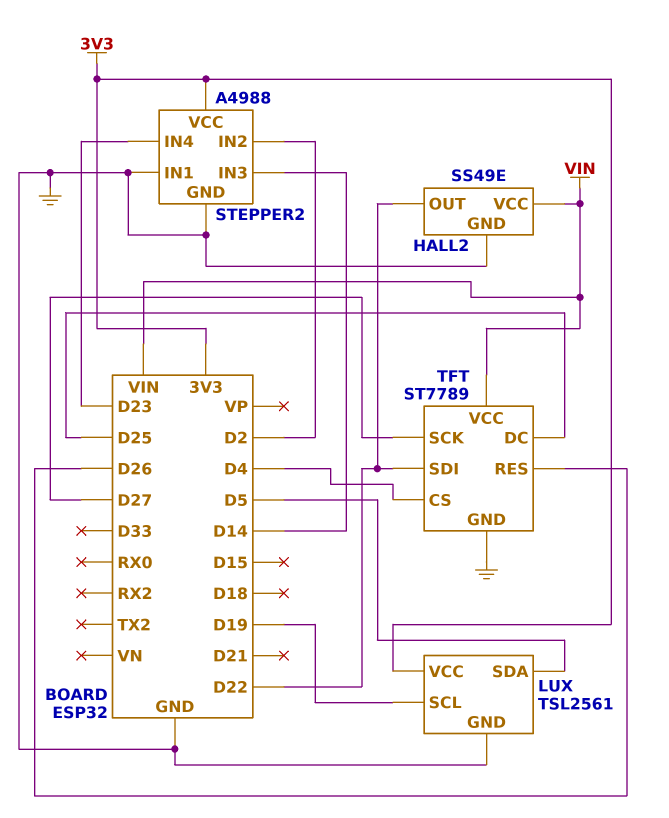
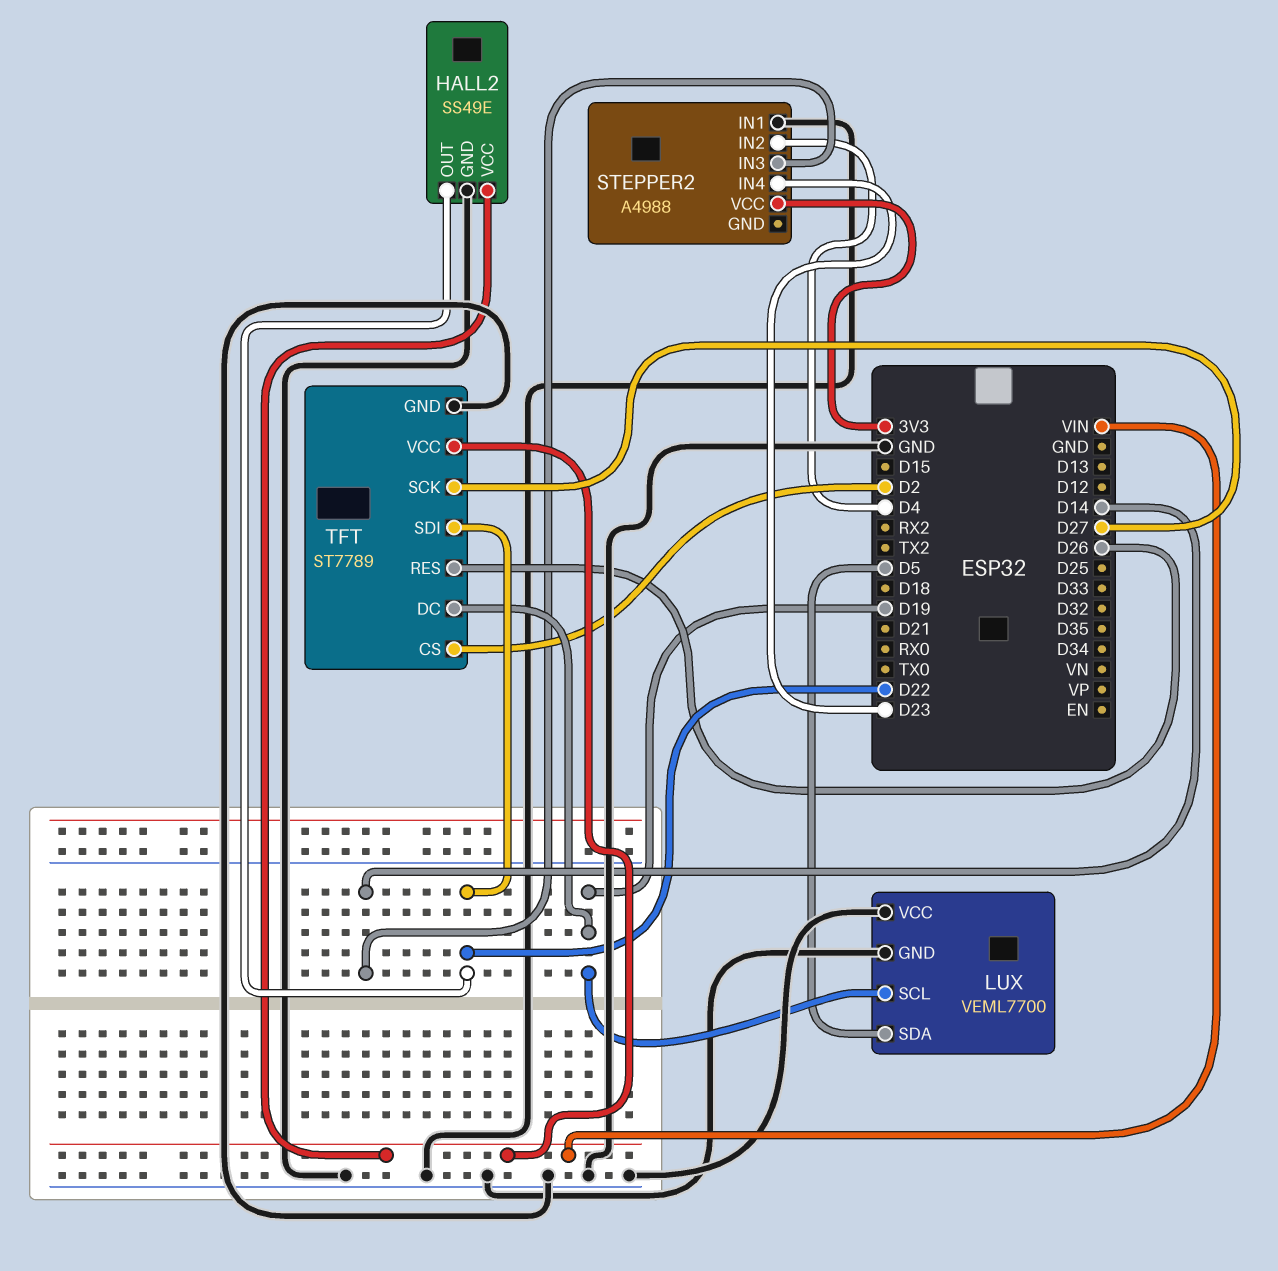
LUX: TSL2561 -> VEML7700
LUX pin VCC: 3V3 -> GND
STEPPER2 pin GND: GND -> none
STEPPER2 pin IN2: D2 -> D4
TFT pin CS: D4 -> D2
TFT pin DC: D25 -> D19

